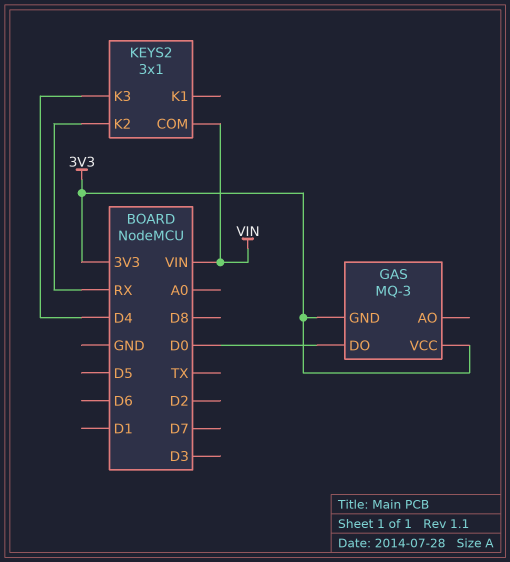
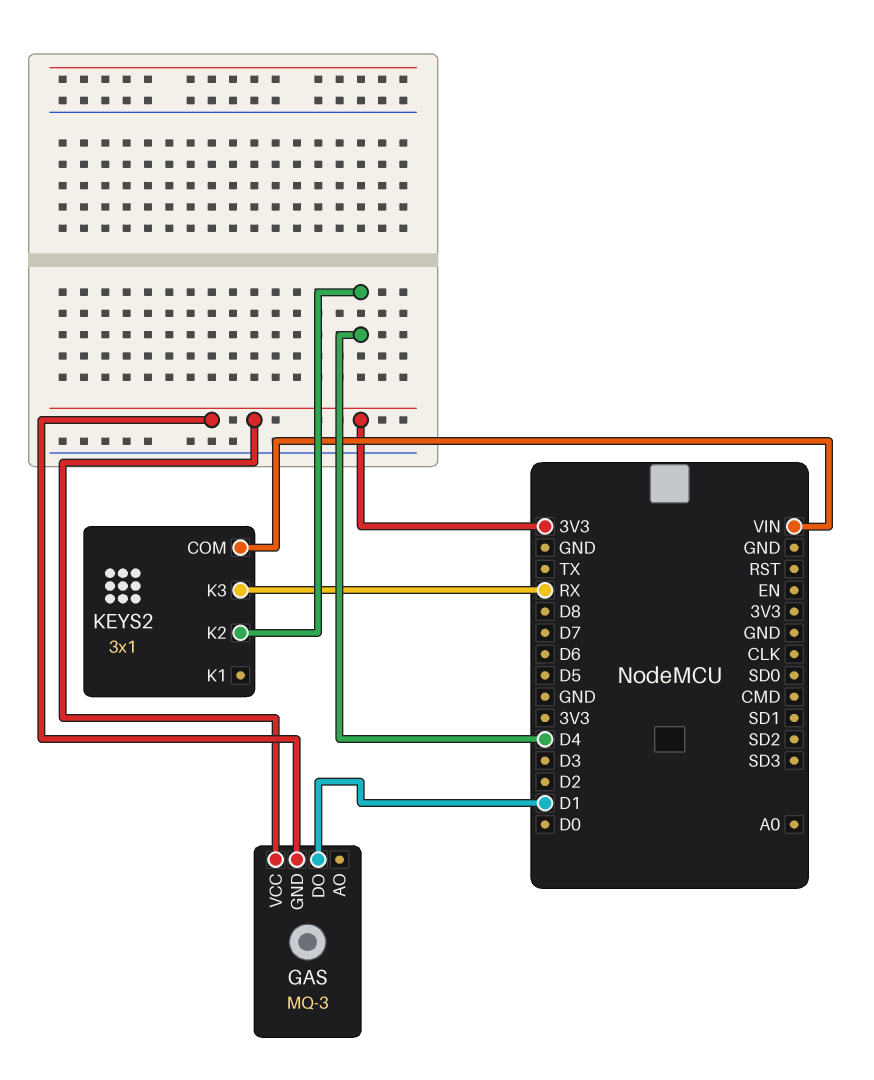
GAS pin DO: D0 -> D1
KEYS2 pin K2: RX -> D4
KEYS2 pin K3: D4 -> RX

